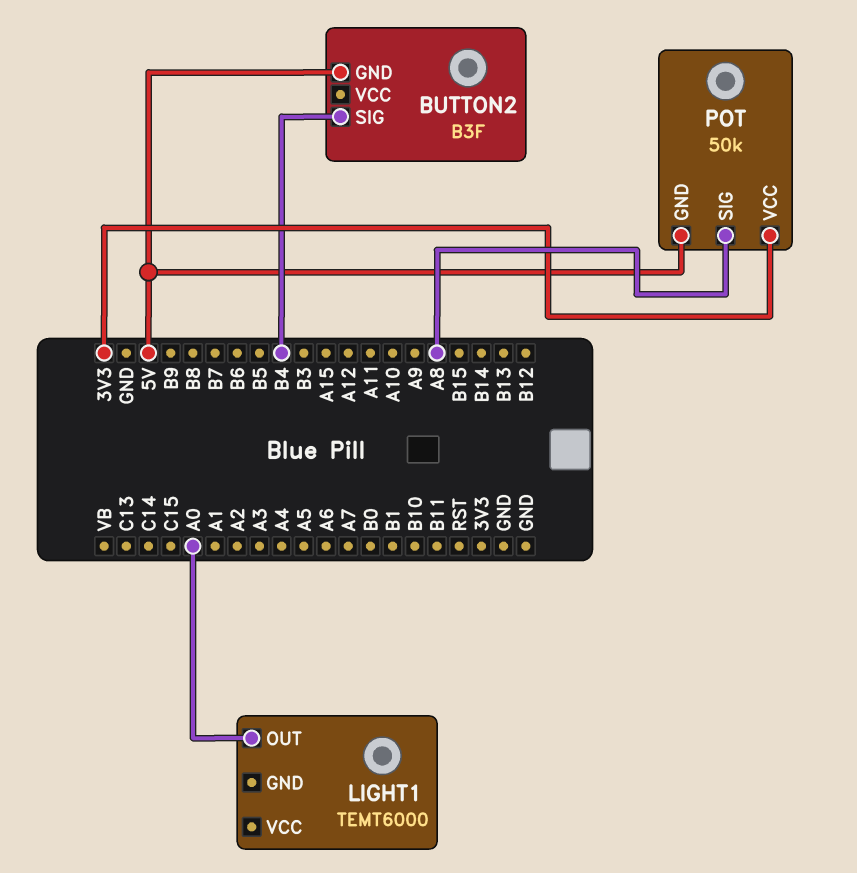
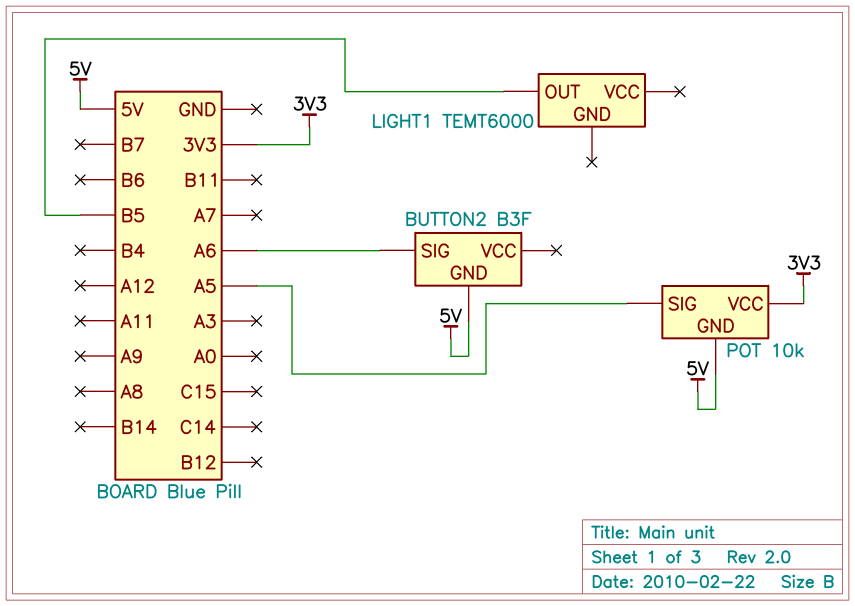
BUTTON2 pin SIG: B4 -> A6
LIGHT1 pin OUT: A0 -> B5
POT: 50k -> 10k
POT pin SIG: A8 -> A5

